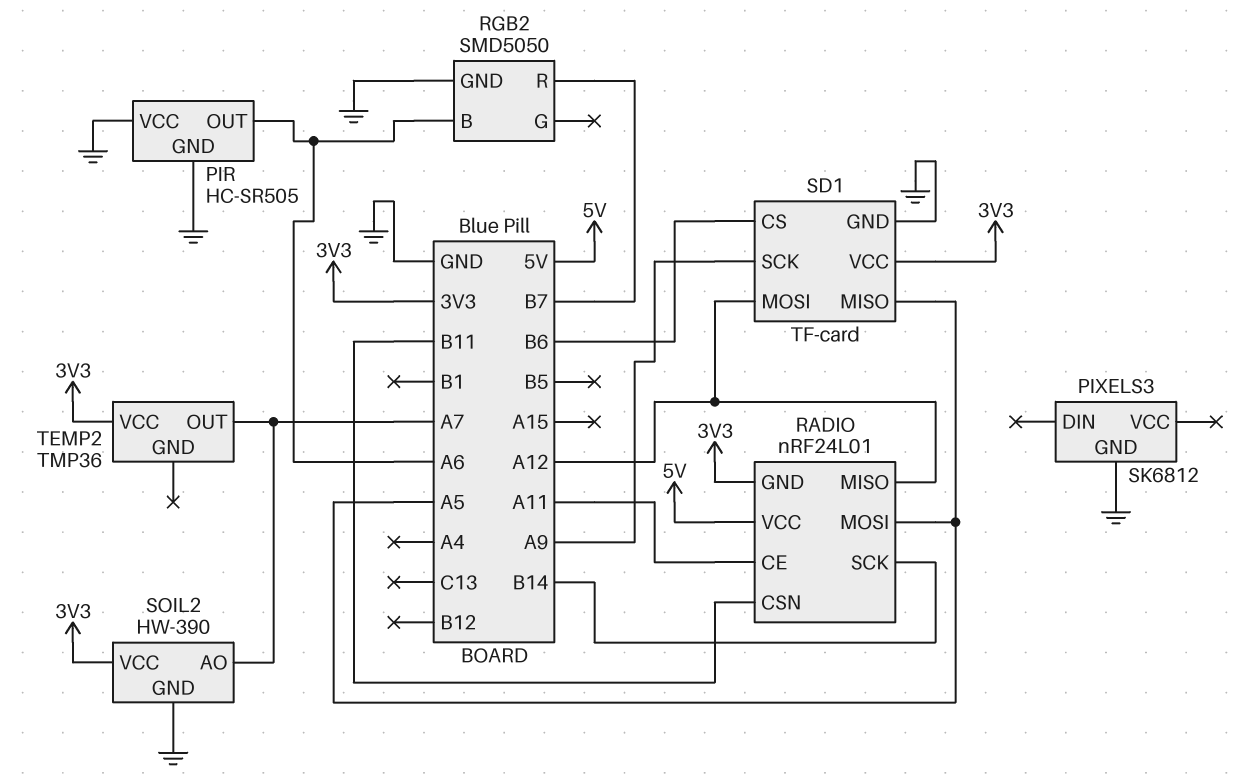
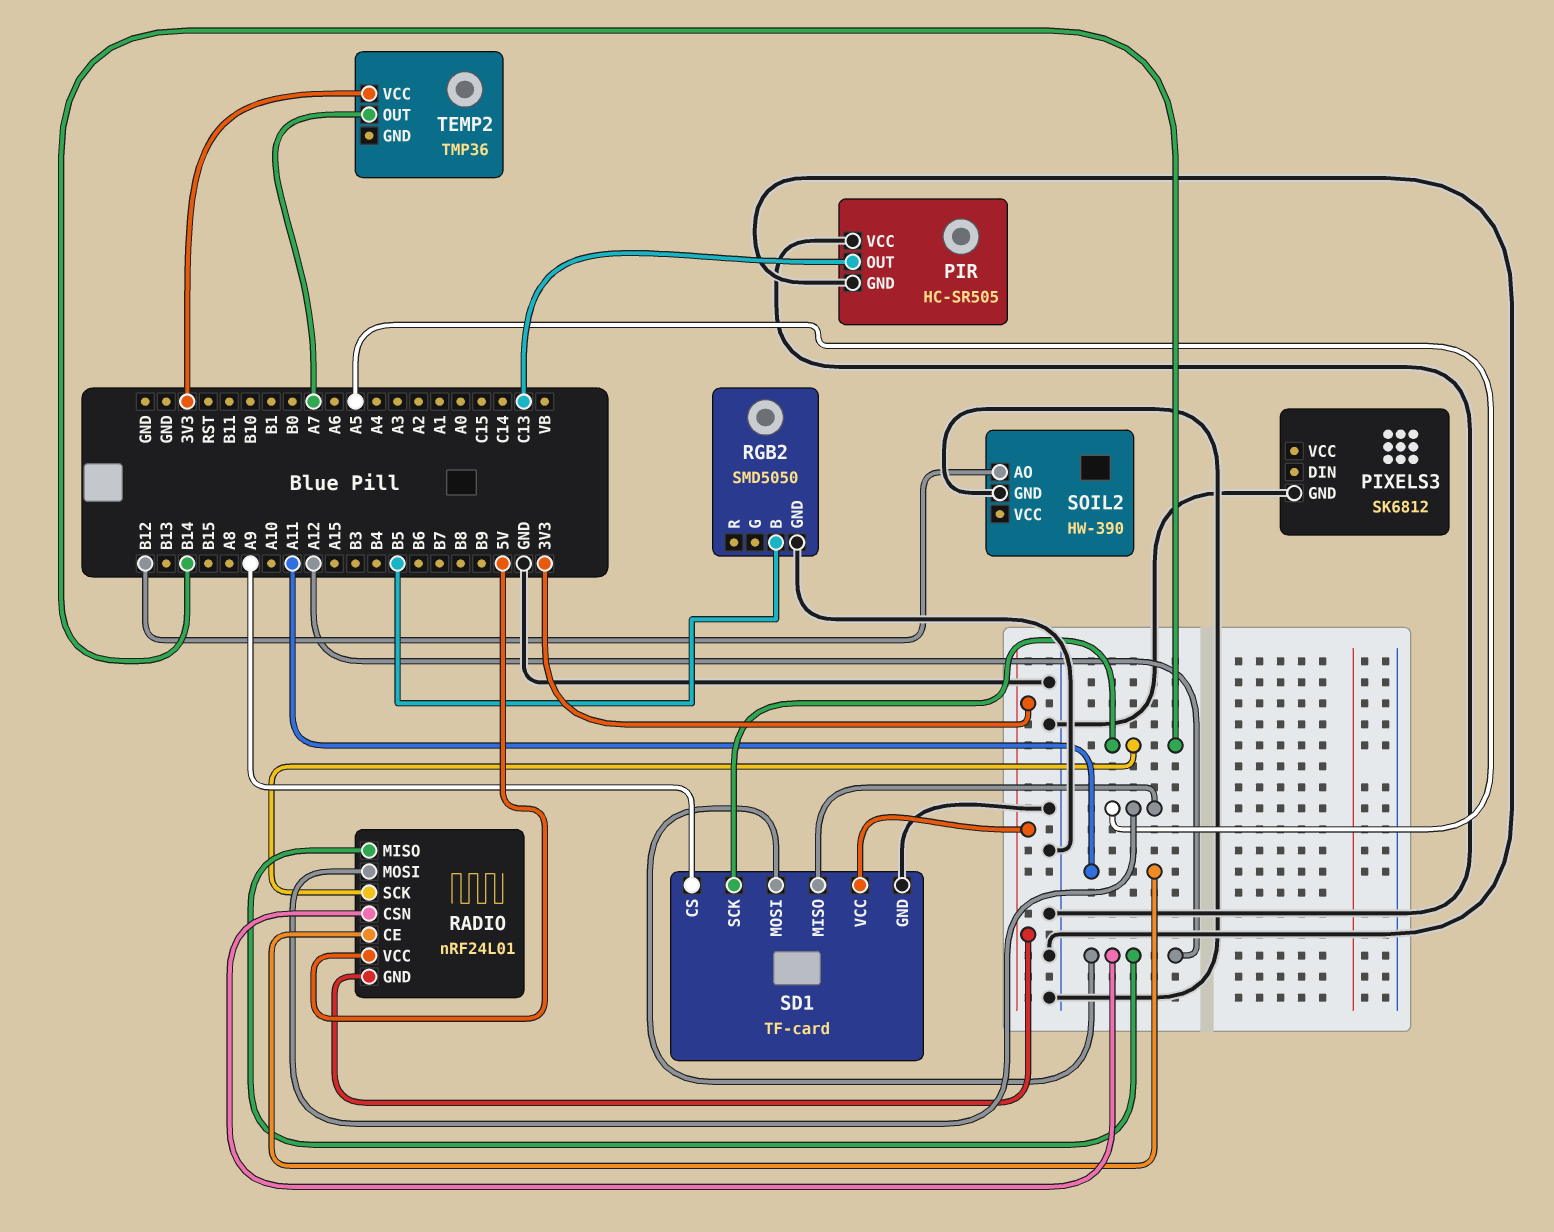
PIR pin OUT: A6 -> C13
RADIO pin CSN: B11 -> A12
RGB2 pin B: A6 -> B5
RGB2 pin R: B7 -> none
SD1 pin CS: B6 -> A9
SD1 pin SCK: A9 -> B14
SOIL2 pin AO: A7 -> B12
SOIL2 pin VCC: 3V3 -> none

